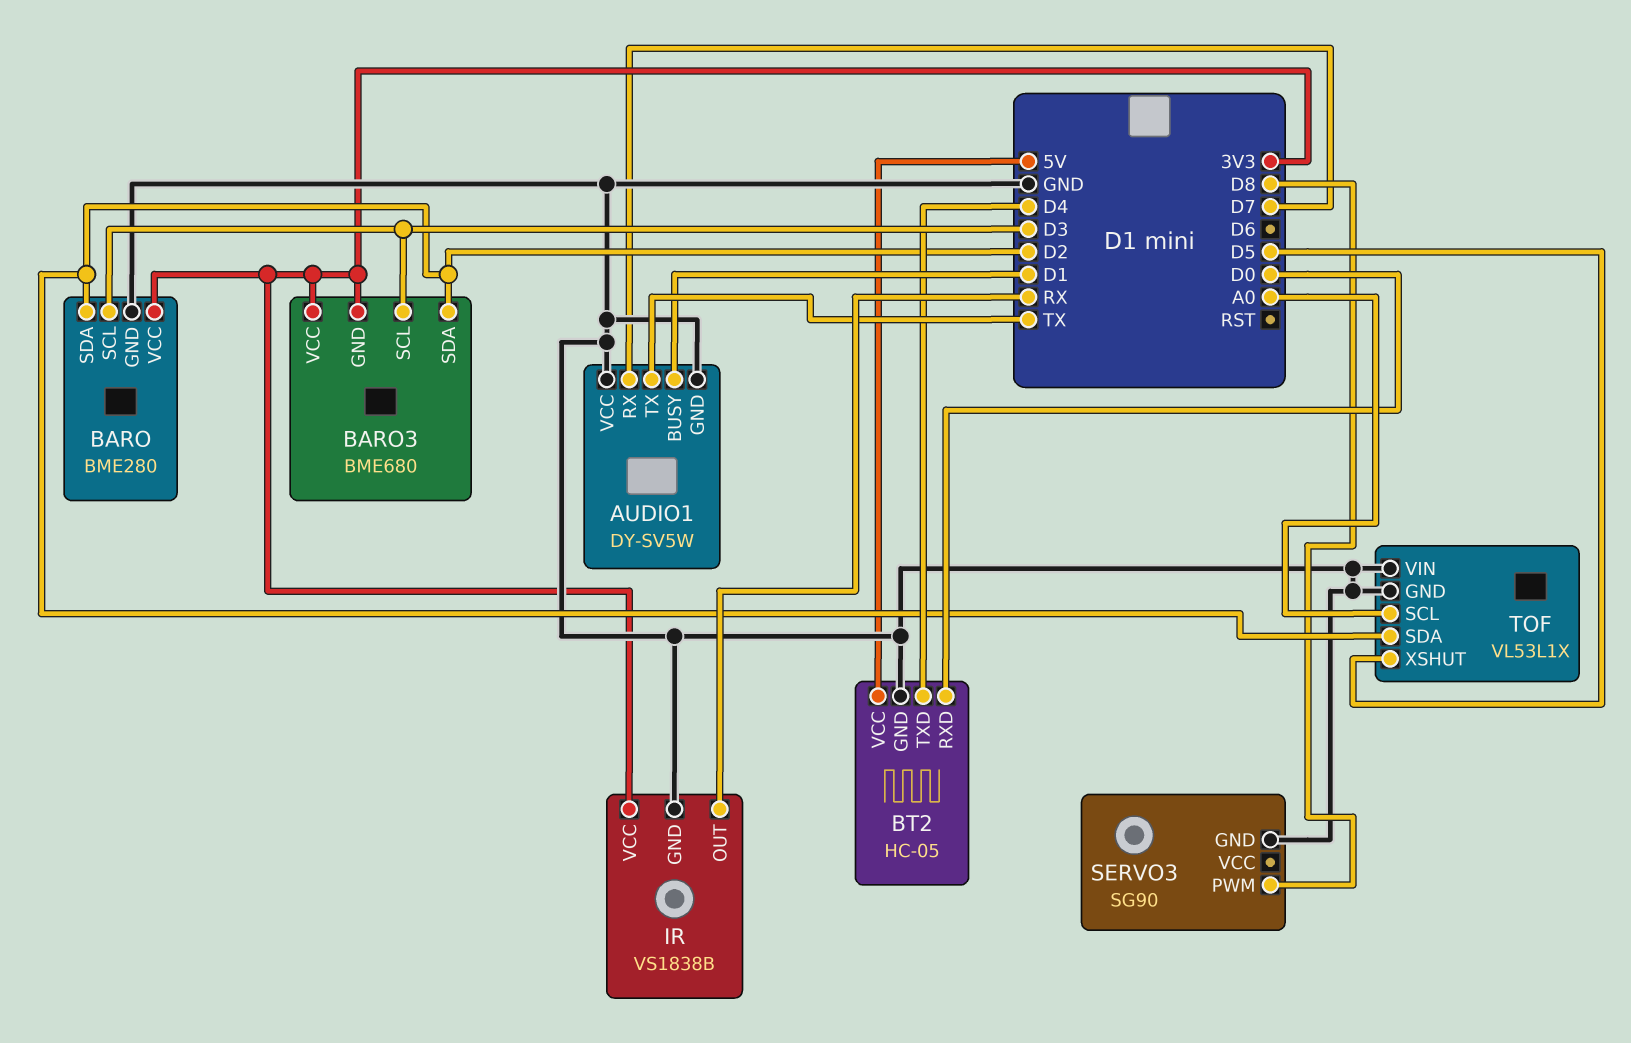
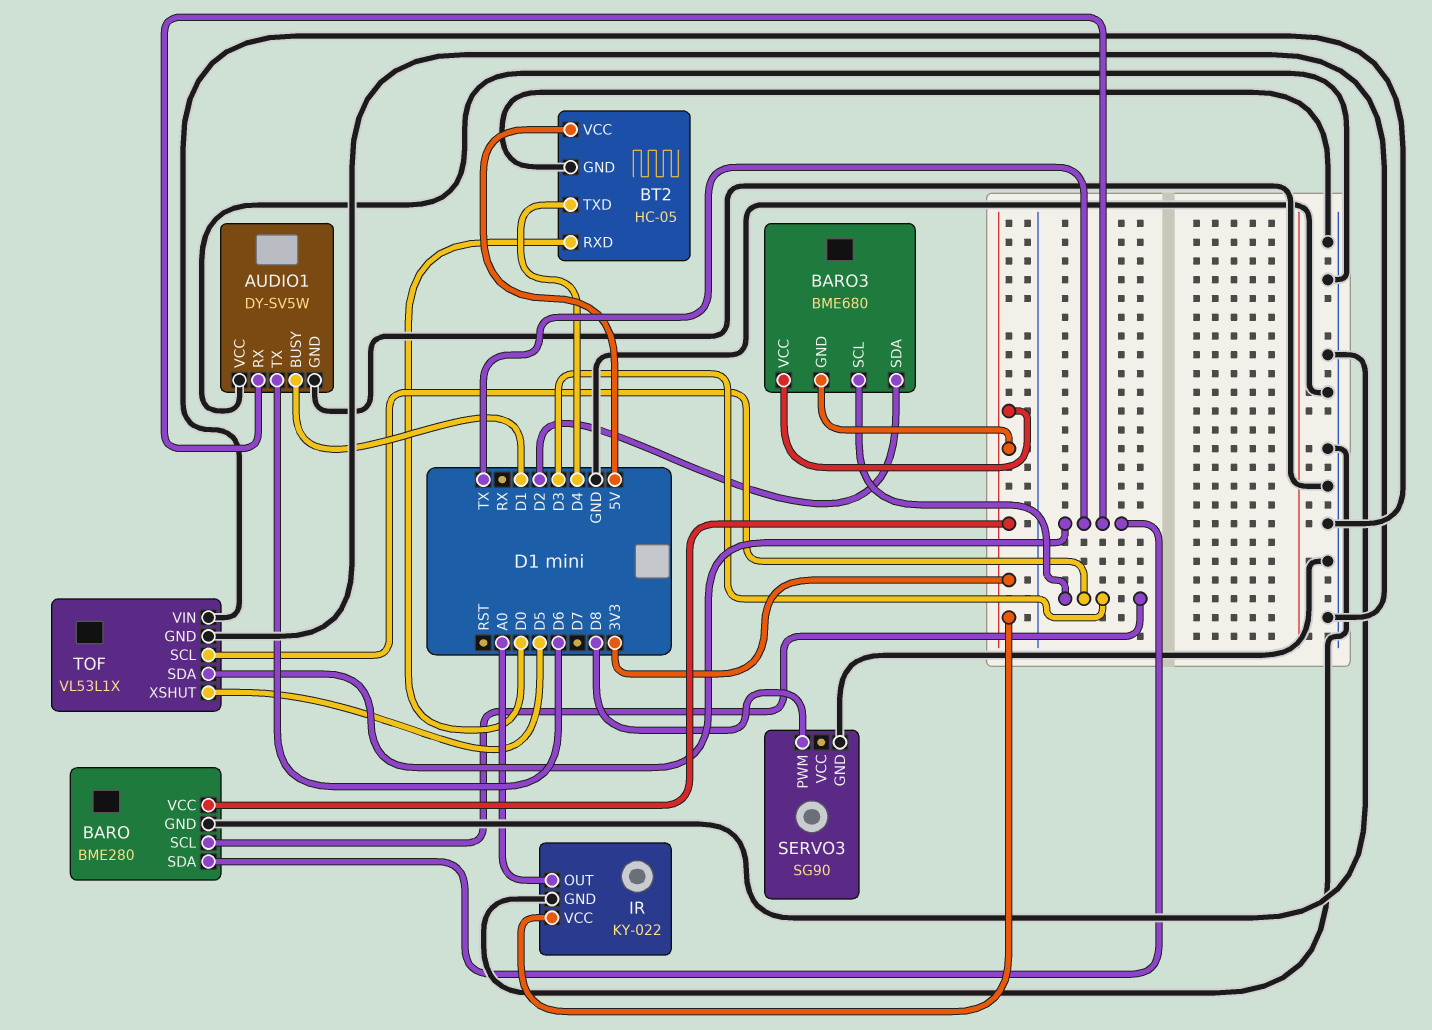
AUDIO1 pin RX: D7 -> TX
AUDIO1 pin TX: TX -> D6
BARO pin SDA: D2 -> TX
IR: VS1838B -> KY-022
IR pin OUT: RX -> A0
TOF pin SCL: A0 -> D3
TOF pin SDA: D2 -> TX

